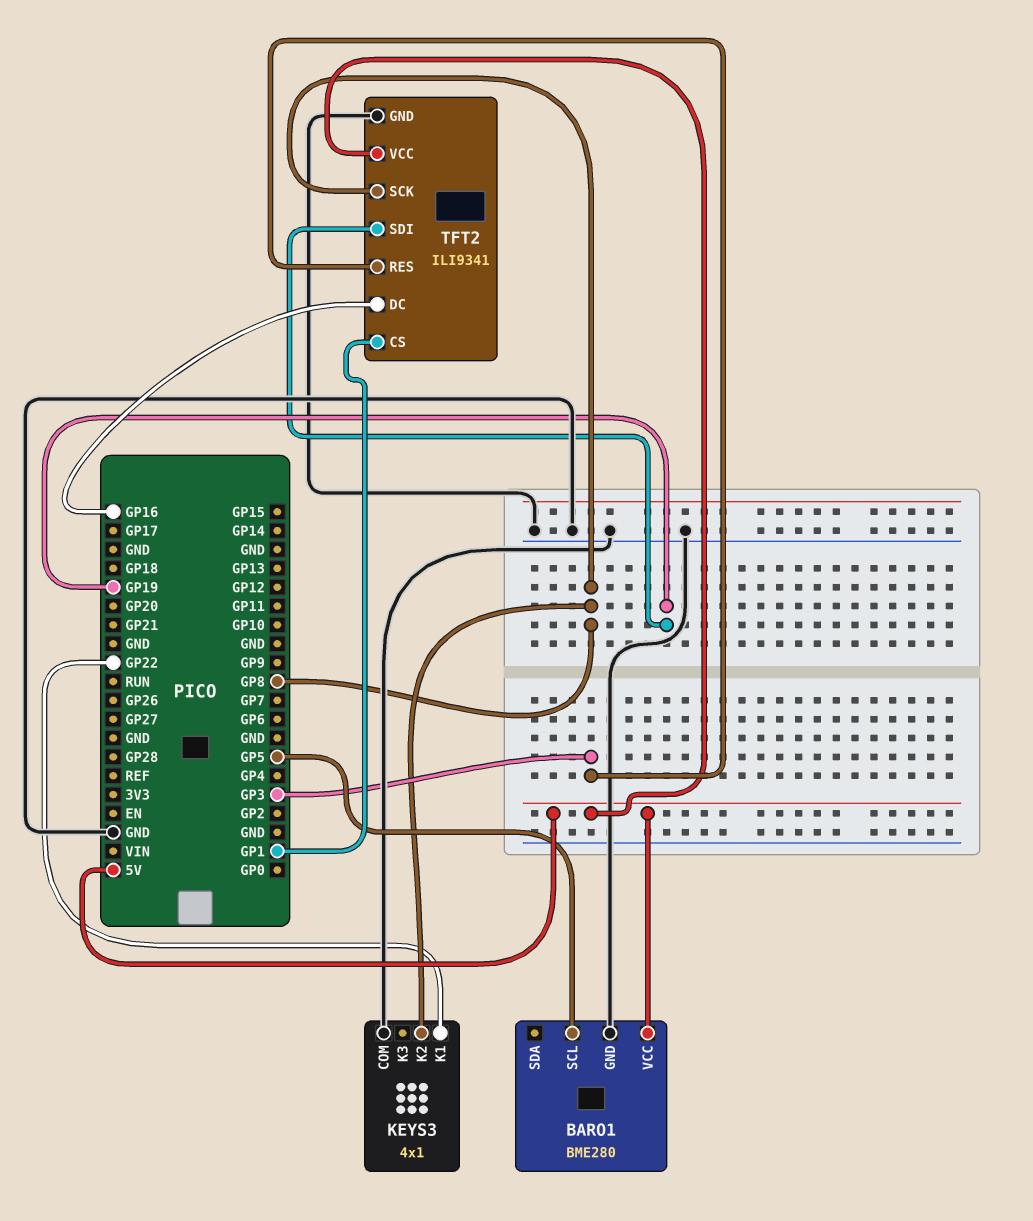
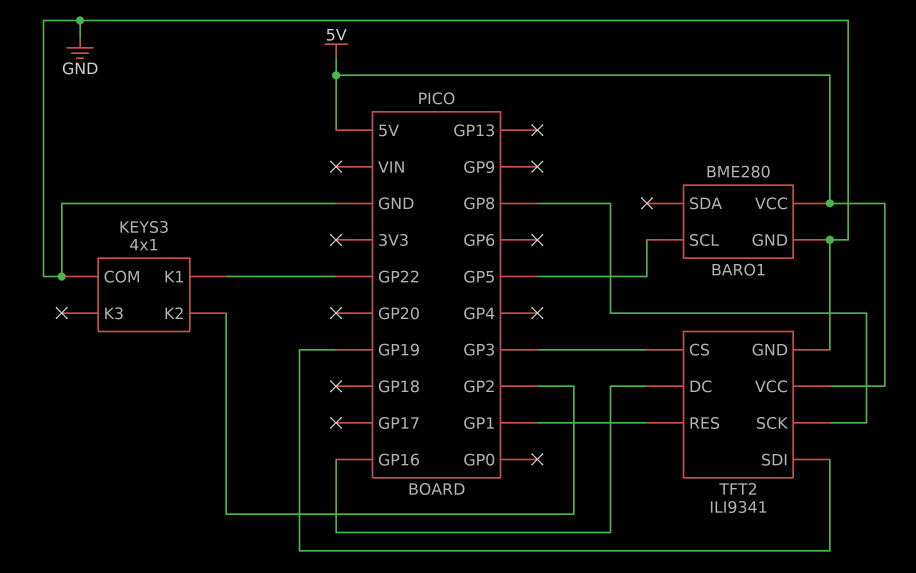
KEYS3 pin K2: GP8 -> GP2
TFT2 pin CS: GP1 -> GP3
TFT2 pin RES: GP3 -> GP1

